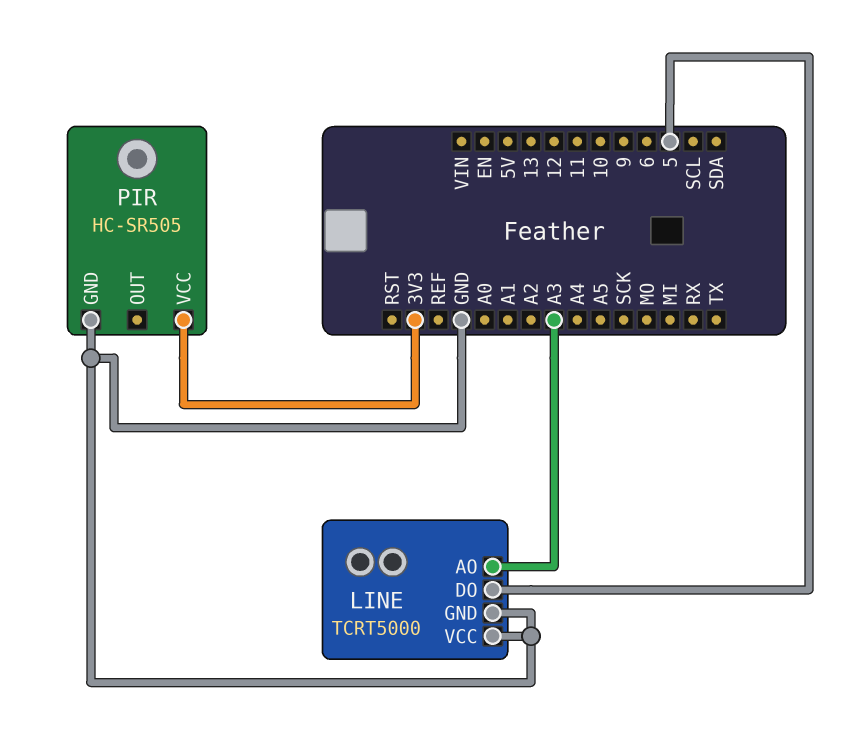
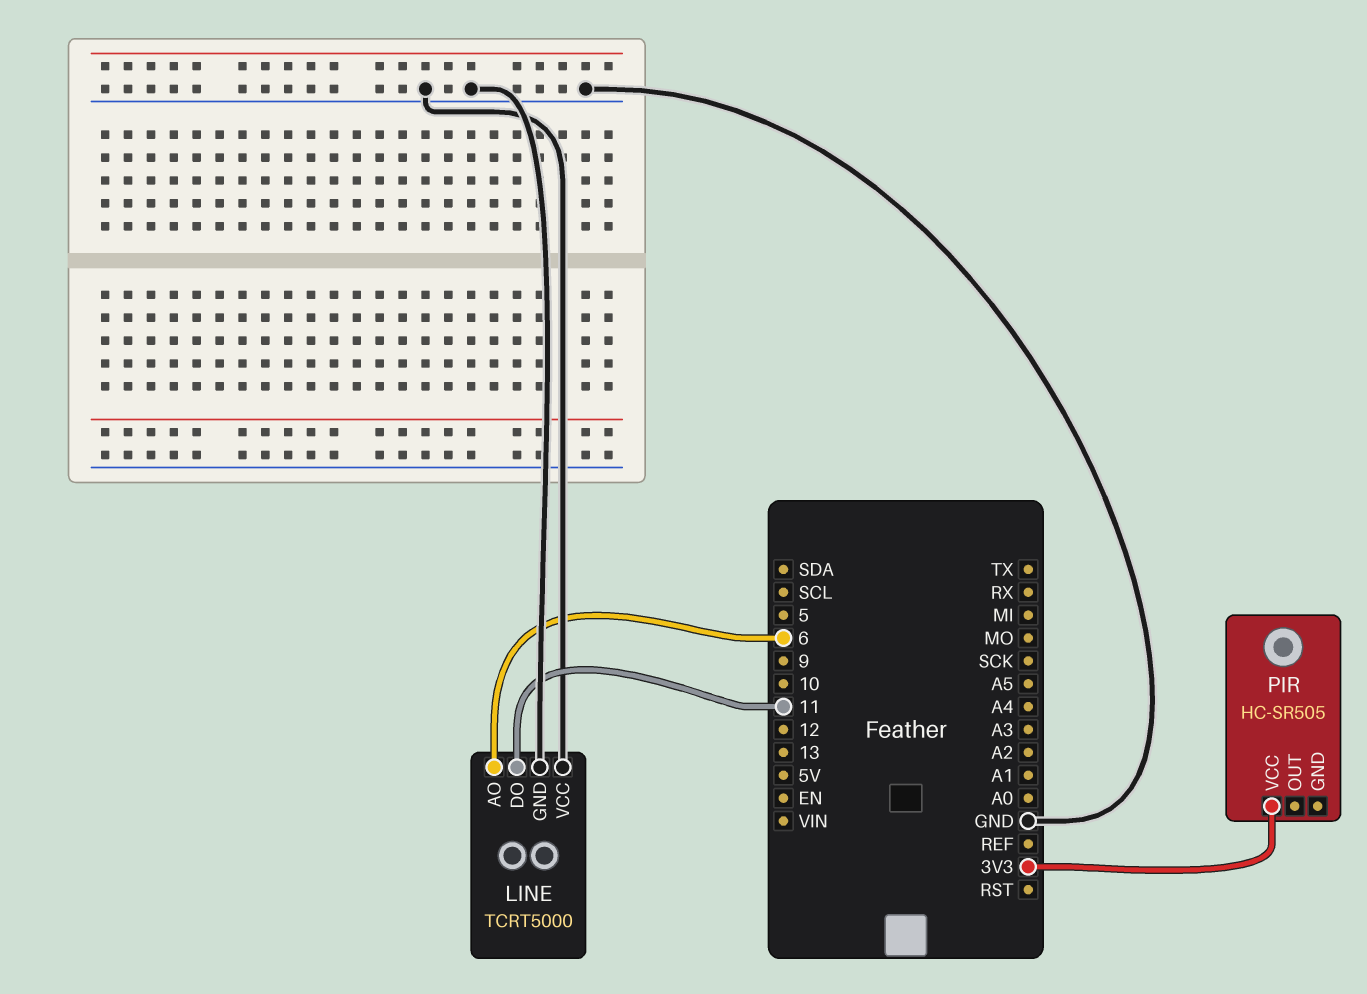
LINE pin AO: A3 -> 6
LINE pin DO: 5 -> 11
PIR pin GND: GND -> none

